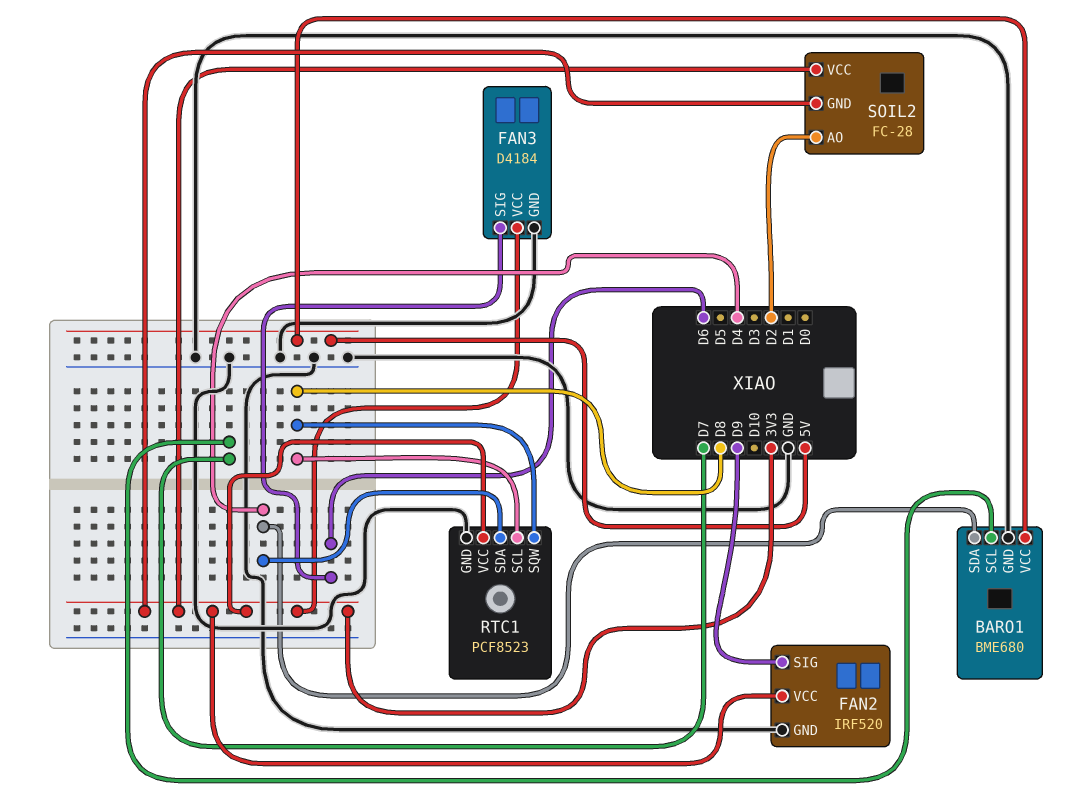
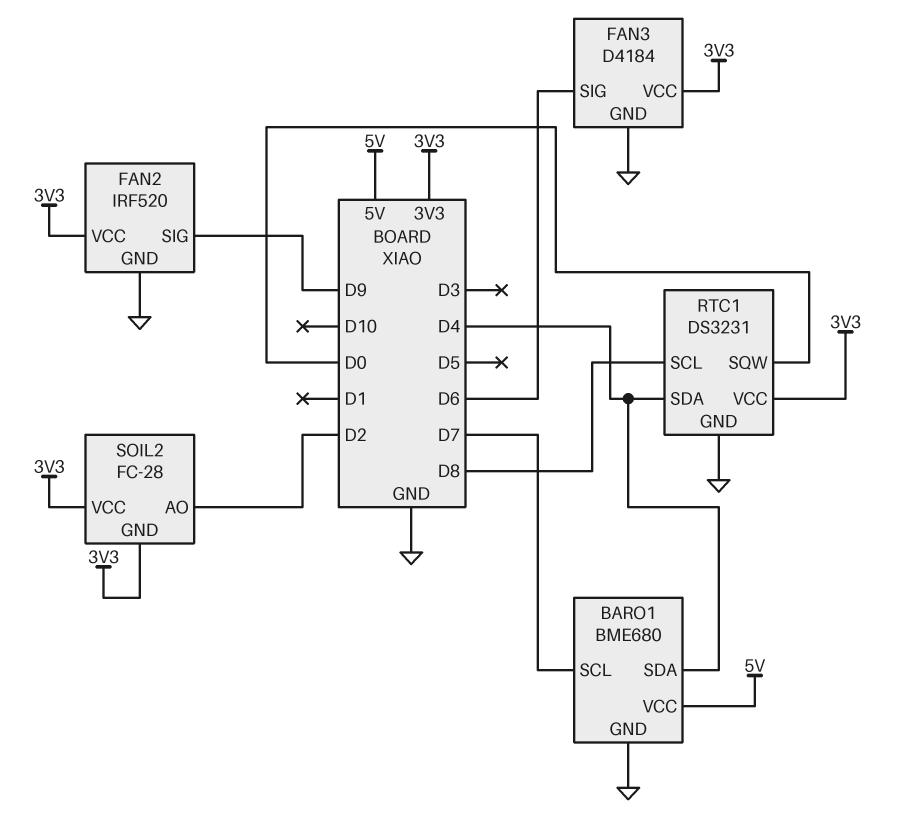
RTC1: PCF8523 -> DS3231
RTC1 pin SQW: D8 -> D0

